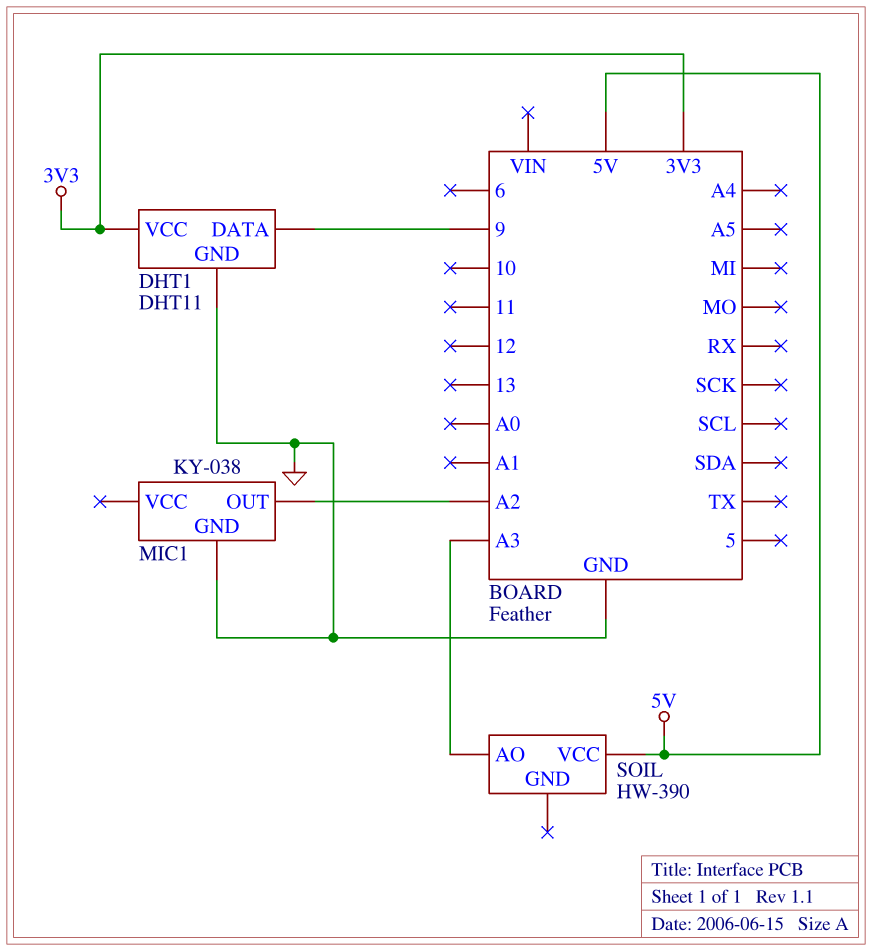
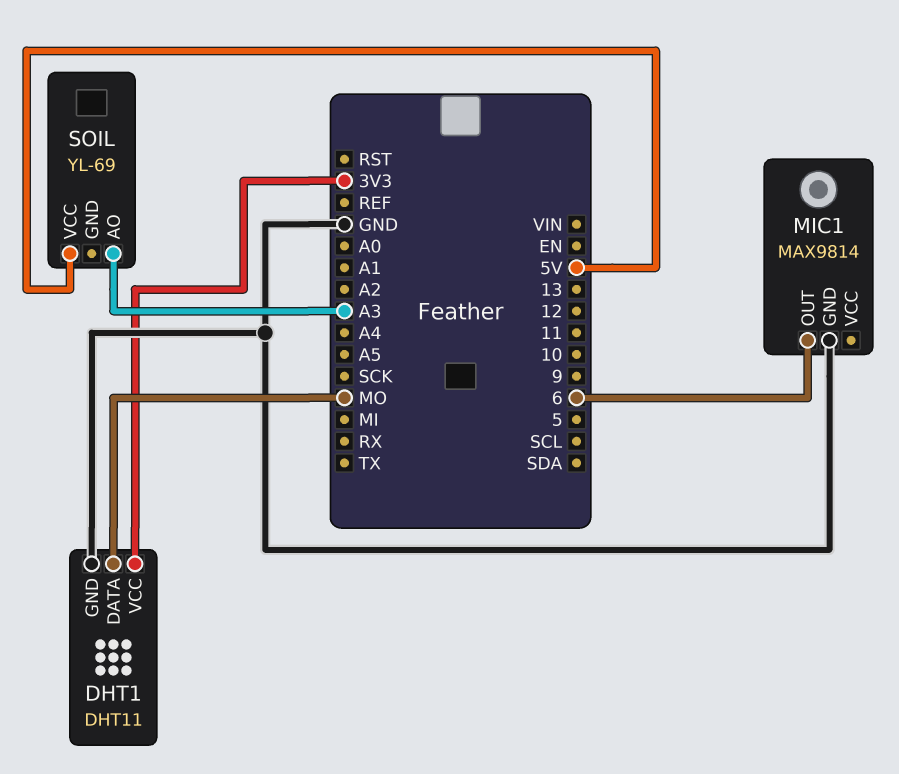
DHT1 pin DATA: 9 -> MO
MIC1: KY-038 -> MAX9814
MIC1 pin OUT: A2 -> 6
SOIL: HW-390 -> YL-69

